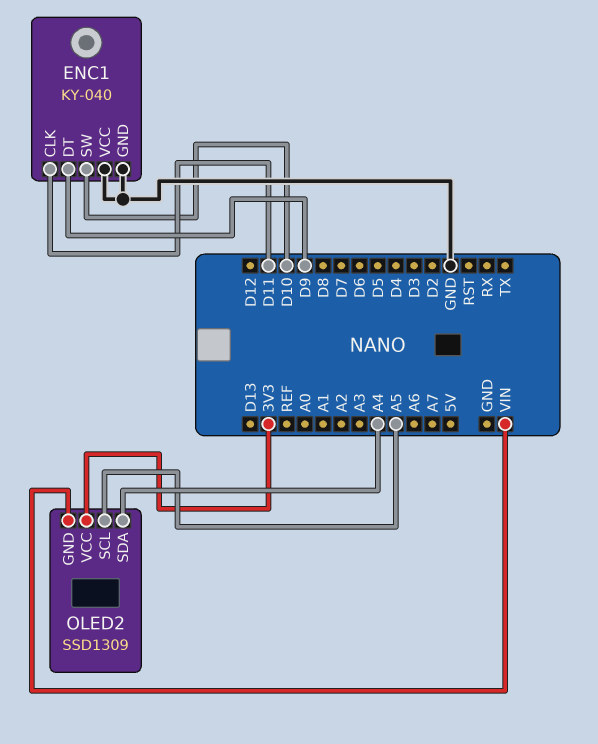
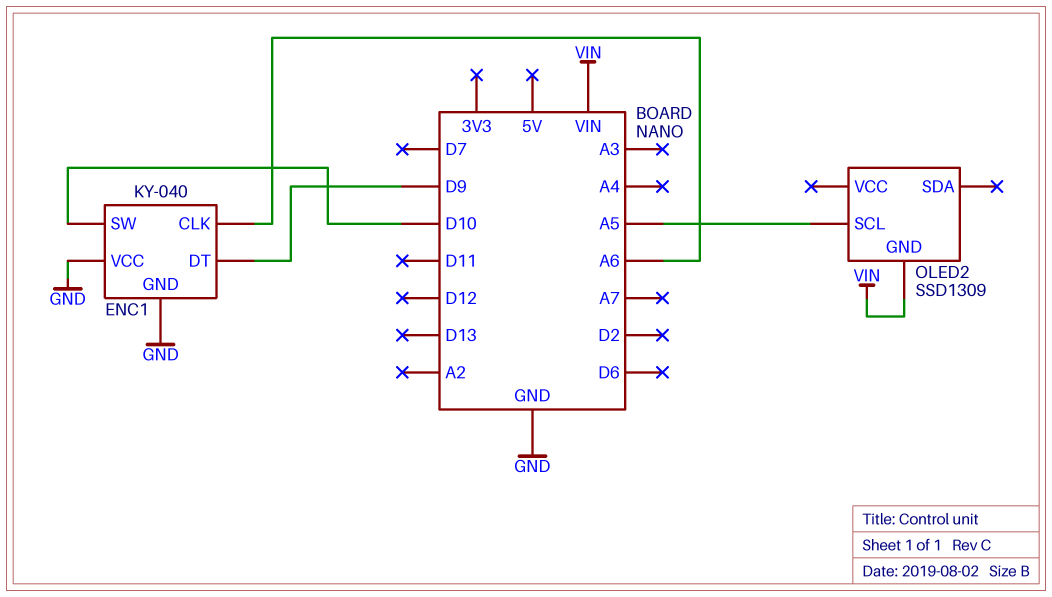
ENC1 pin CLK: D11 -> A6
OLED2 pin SDA: A4 -> none
OLED2 pin VCC: 3V3 -> none

